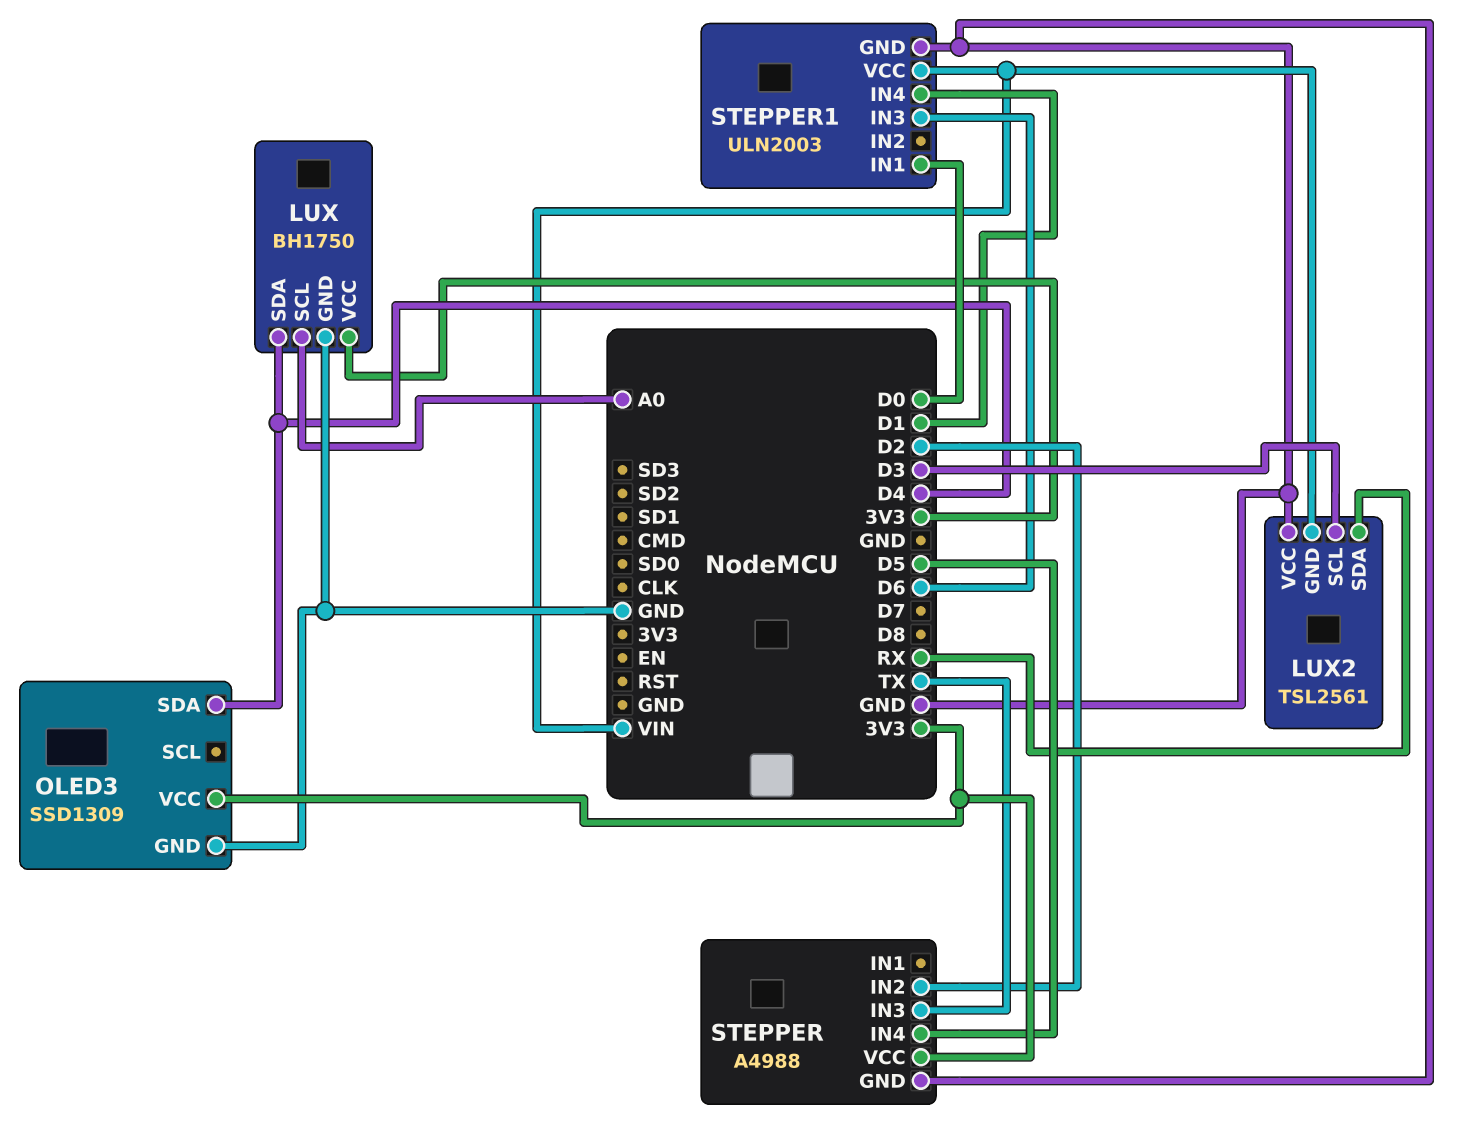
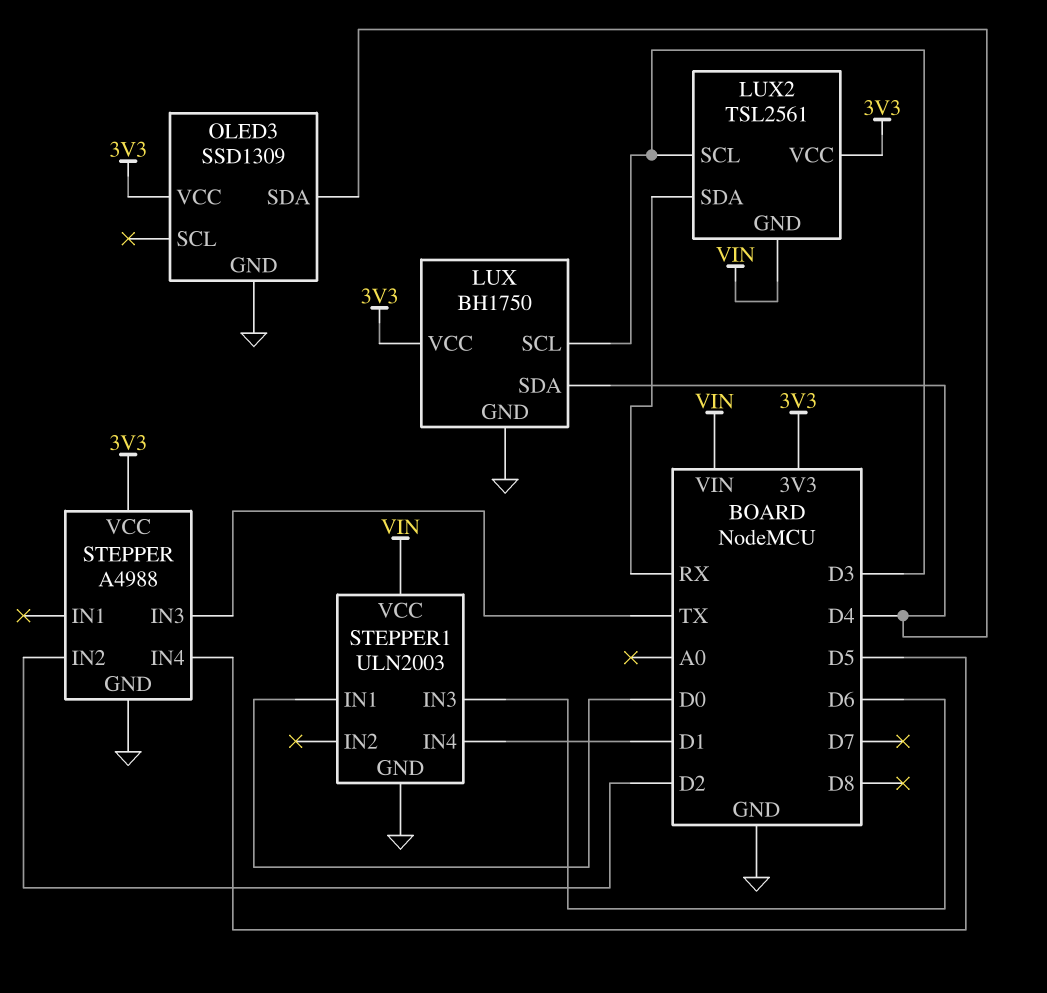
LUX pin SCL: A0 -> D3
LUX2 pin VCC: GND -> 3V3

